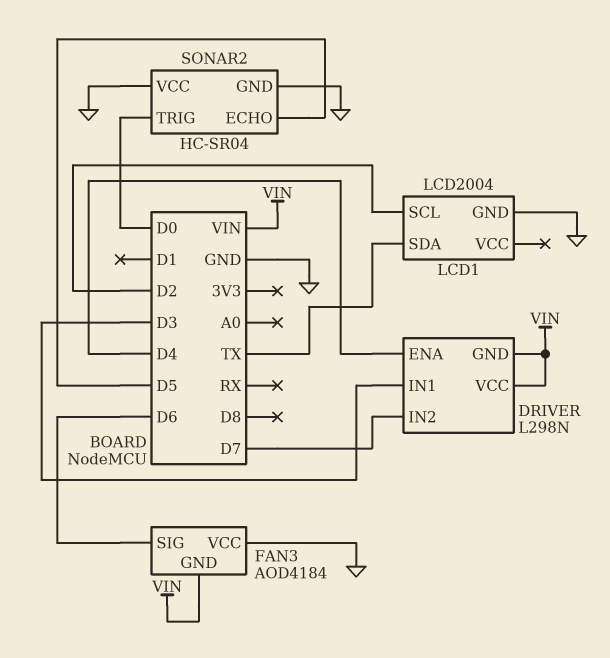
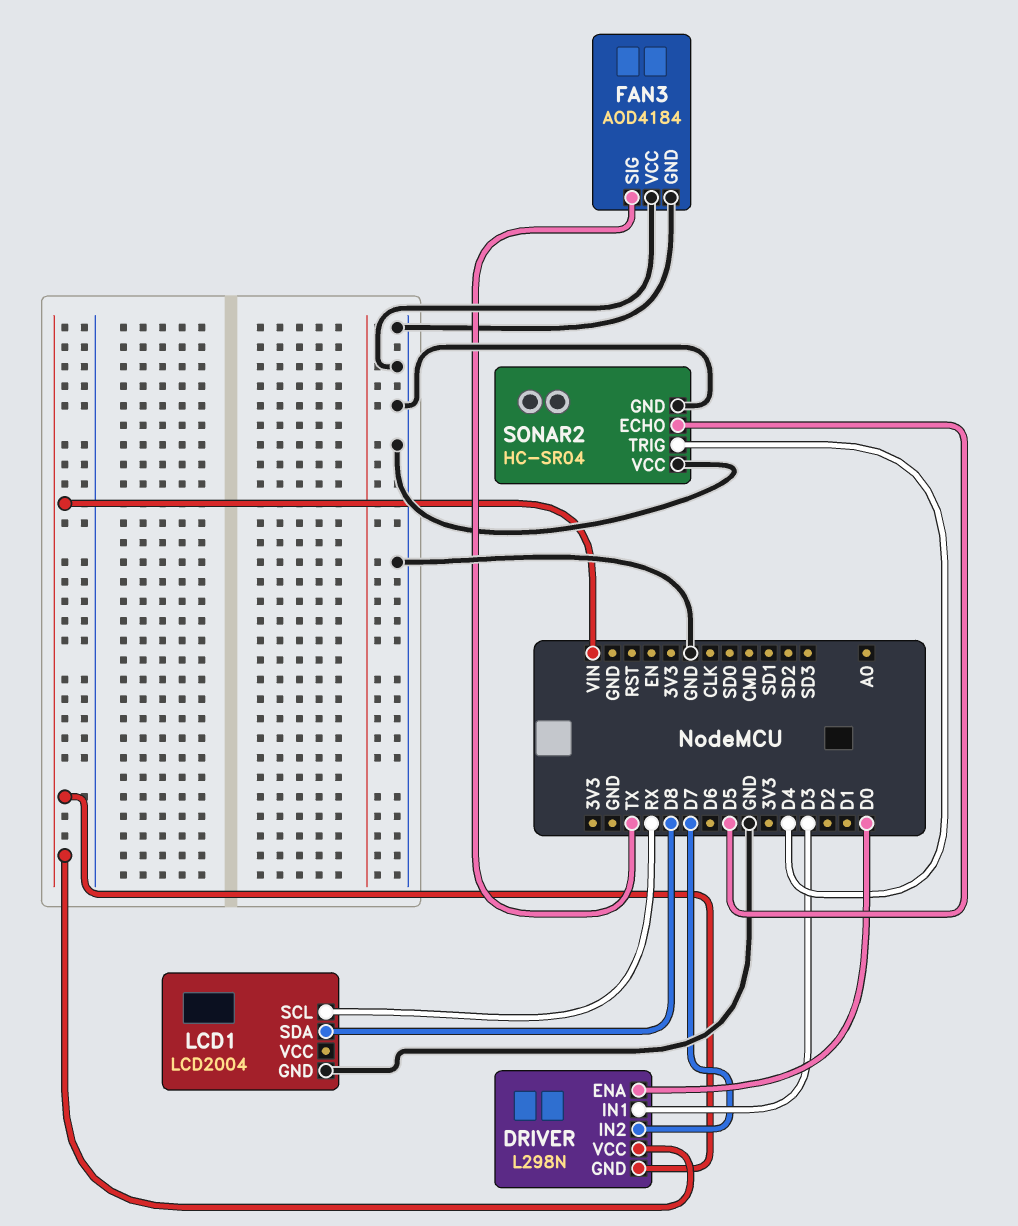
DRIVER pin ENA: D4 -> D0
FAN3 pin GND: VIN -> GND
FAN3 pin SIG: D6 -> TX
LCD1 pin SCL: D2 -> RX
LCD1 pin SDA: TX -> D8
SONAR2 pin TRIG: D0 -> D4

